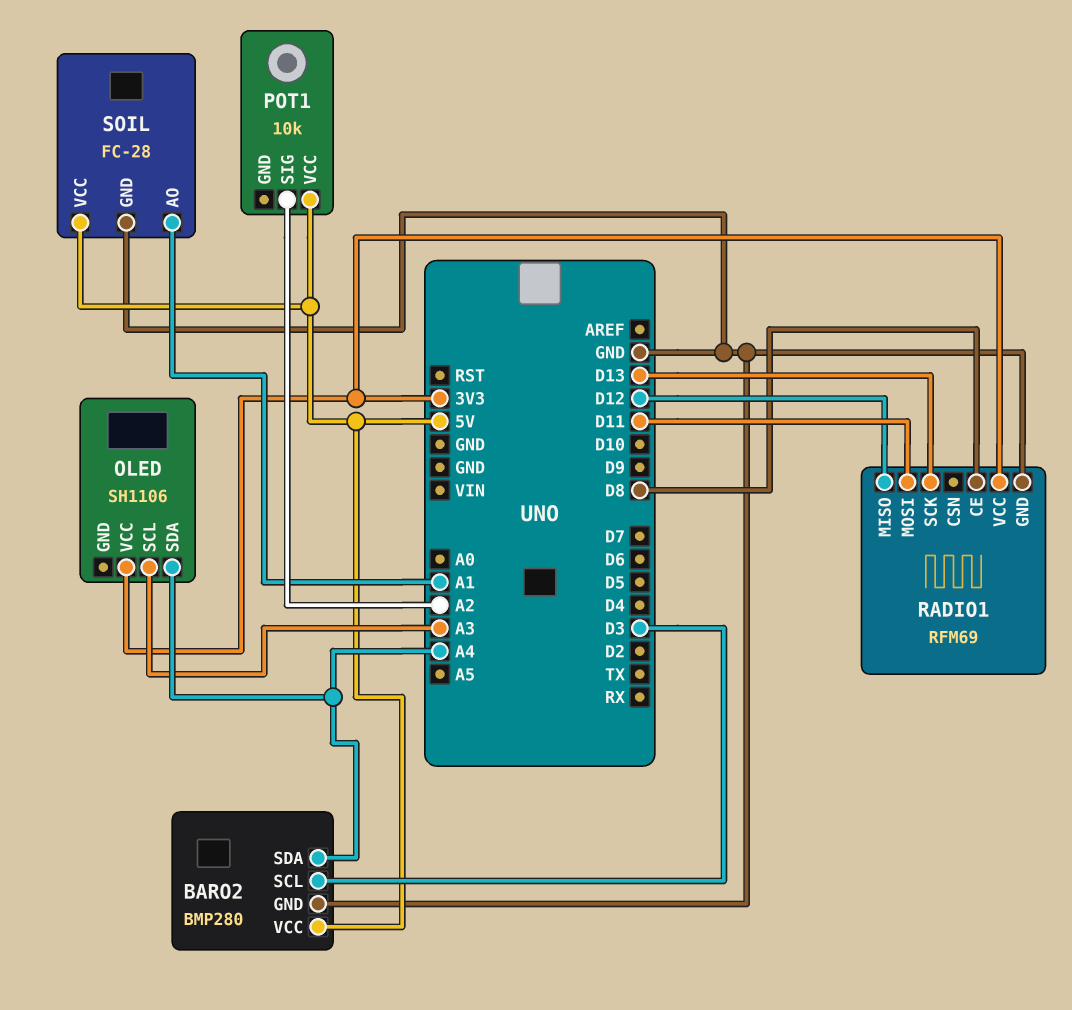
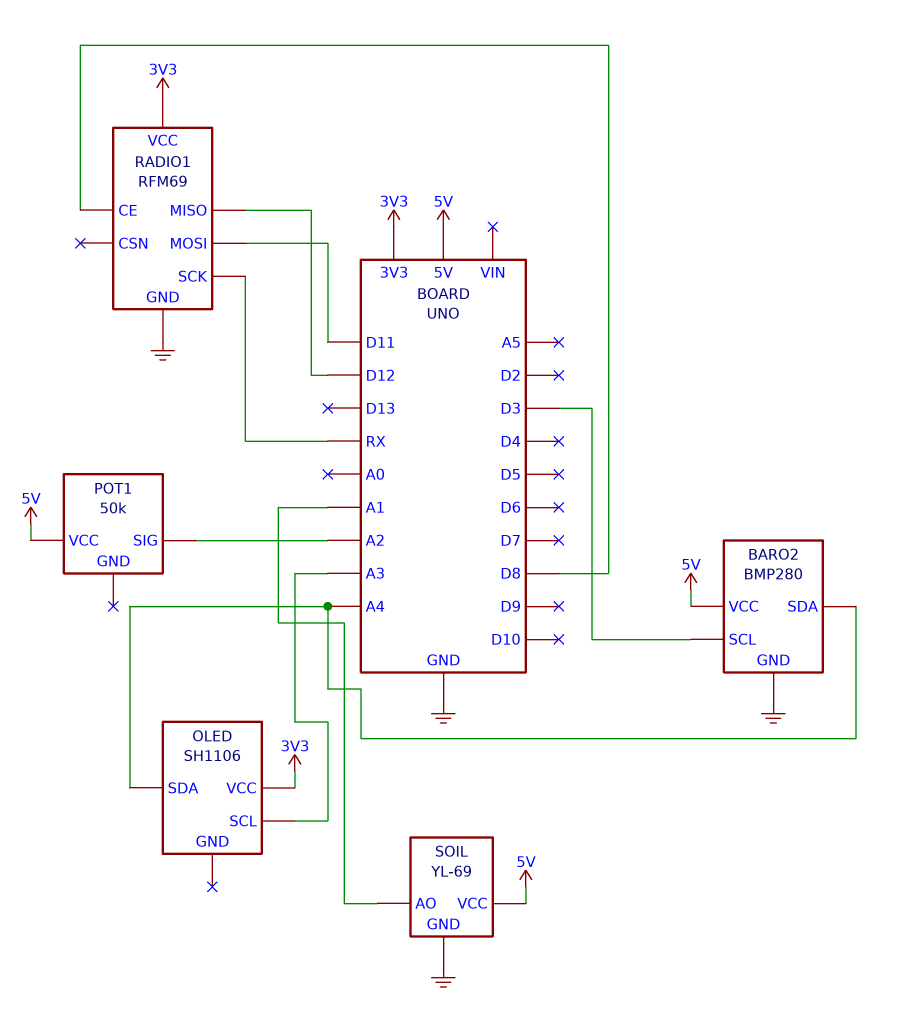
POT1: 10k -> 50k
RADIO1 pin SCK: D13 -> RX
SOIL: FC-28 -> YL-69

